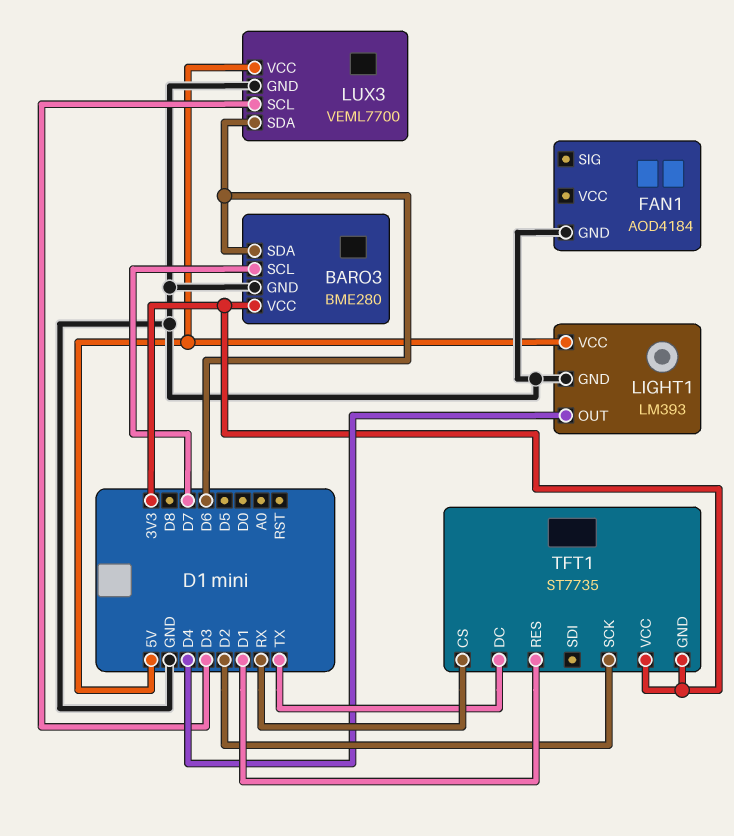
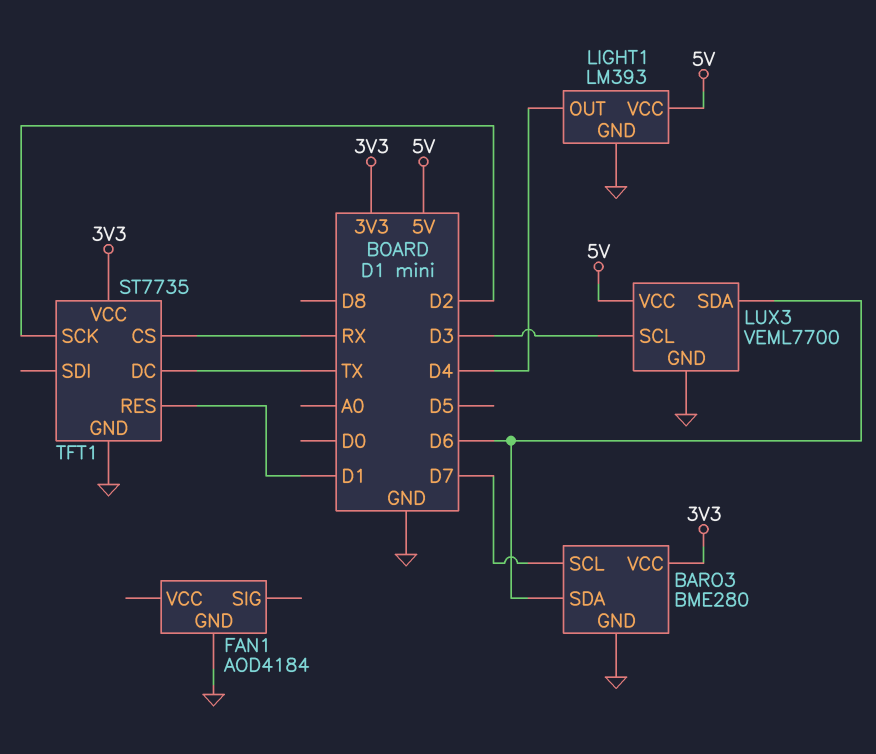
TFT1 pin GND: 3V3 -> GND

